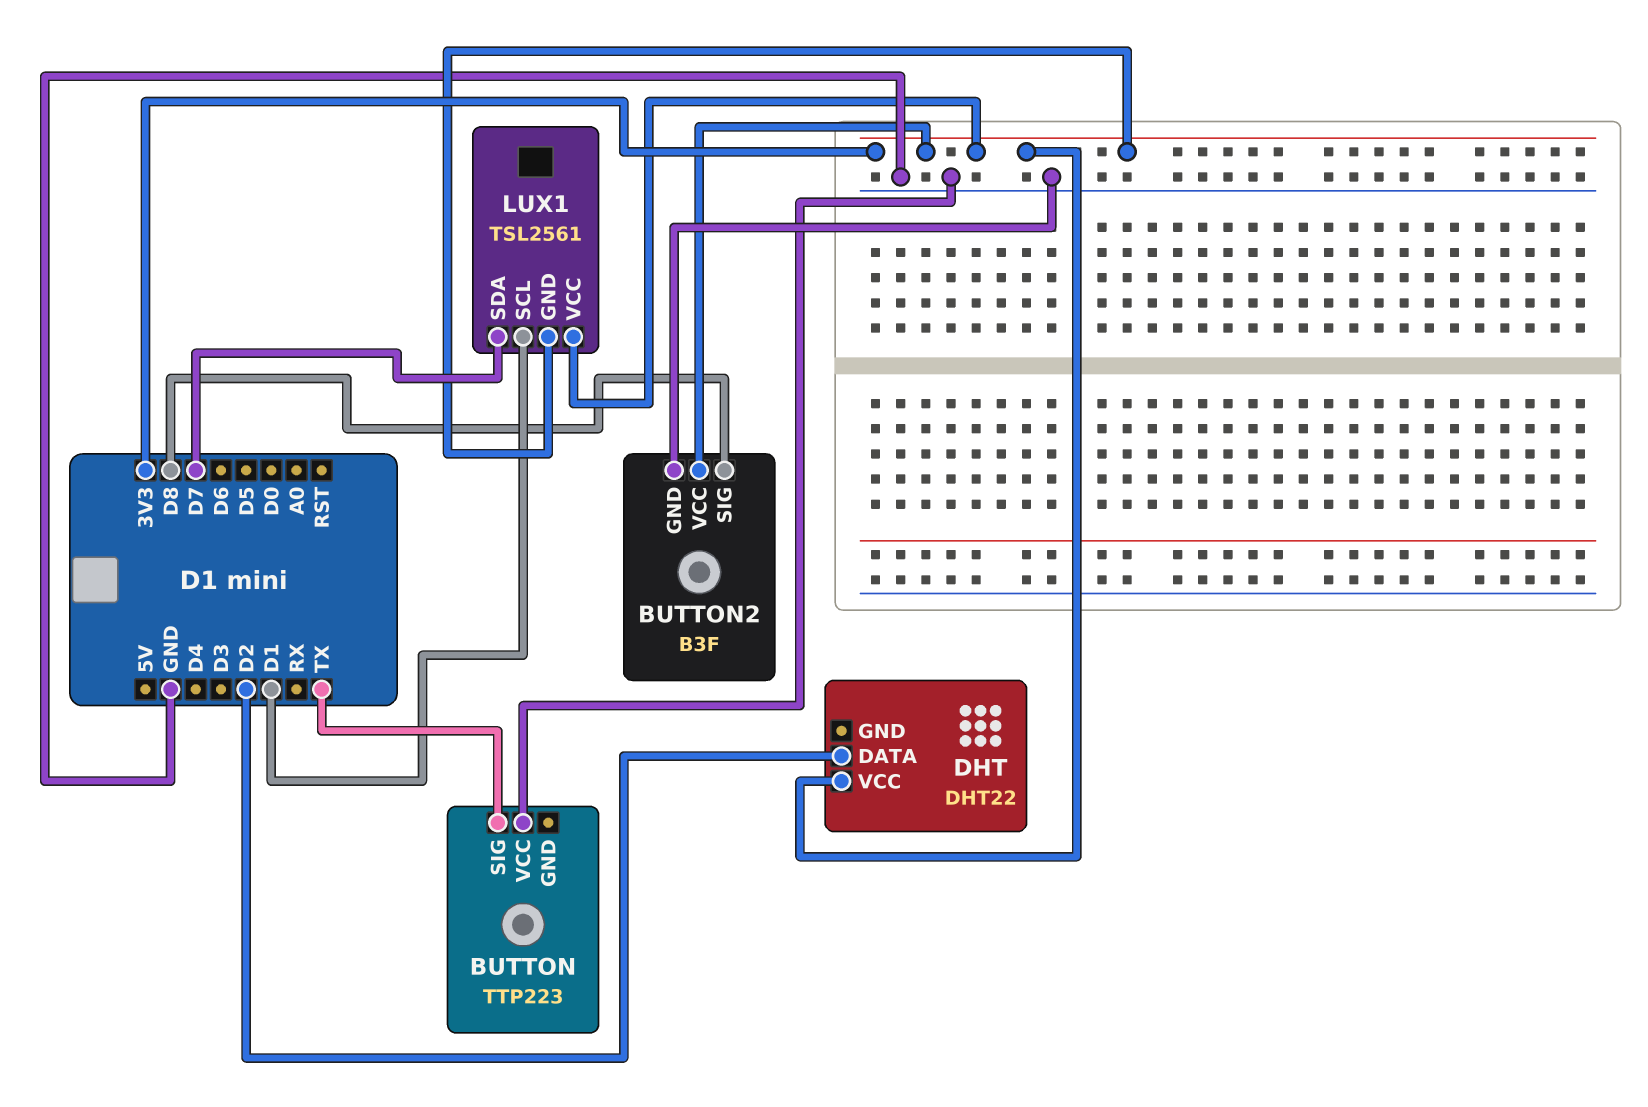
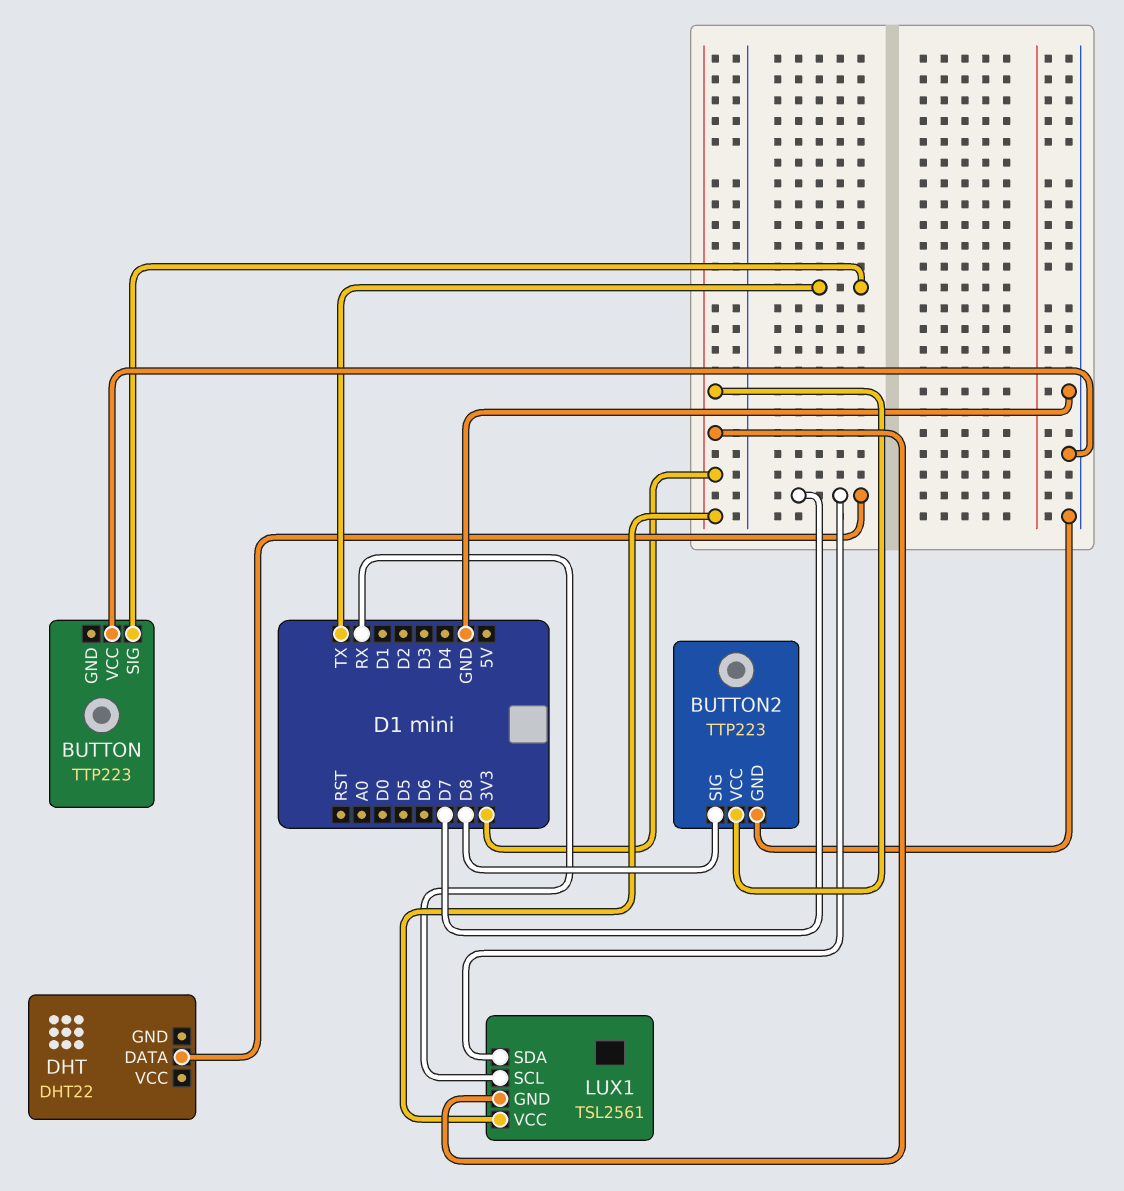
BUTTON2: B3F -> TTP223
DHT pin DATA: D2 -> D7
DHT pin VCC: 3V3 -> none
LUX1 pin SCL: D1 -> RX

